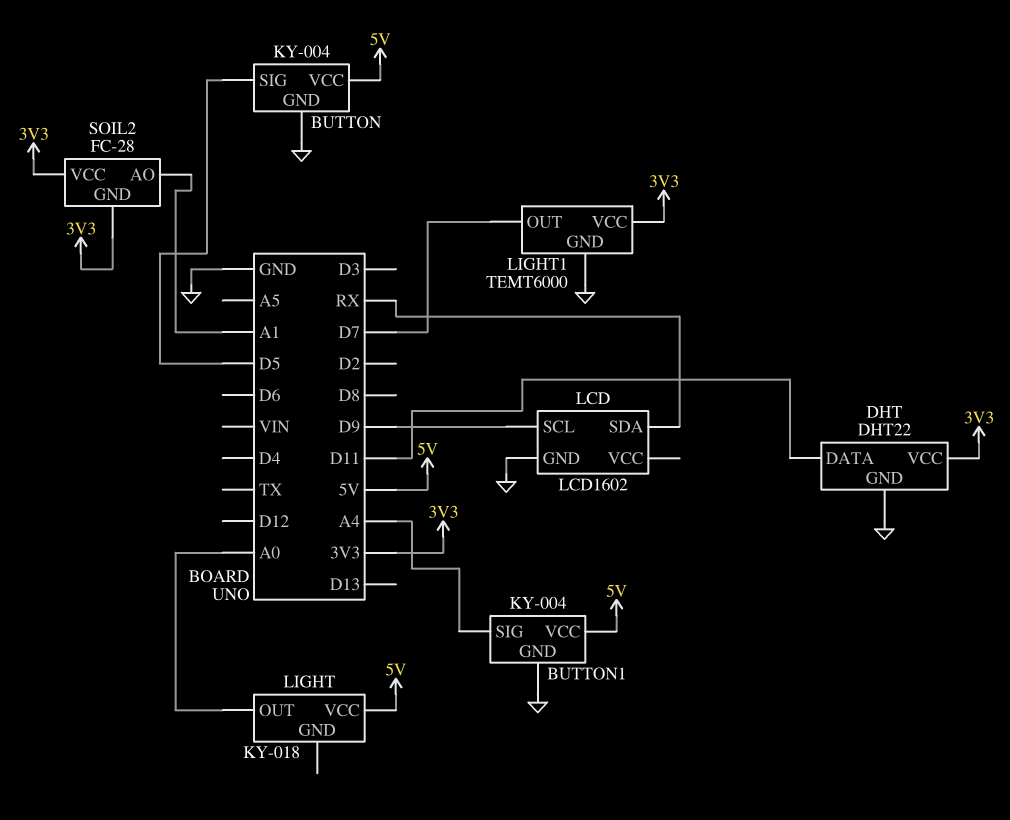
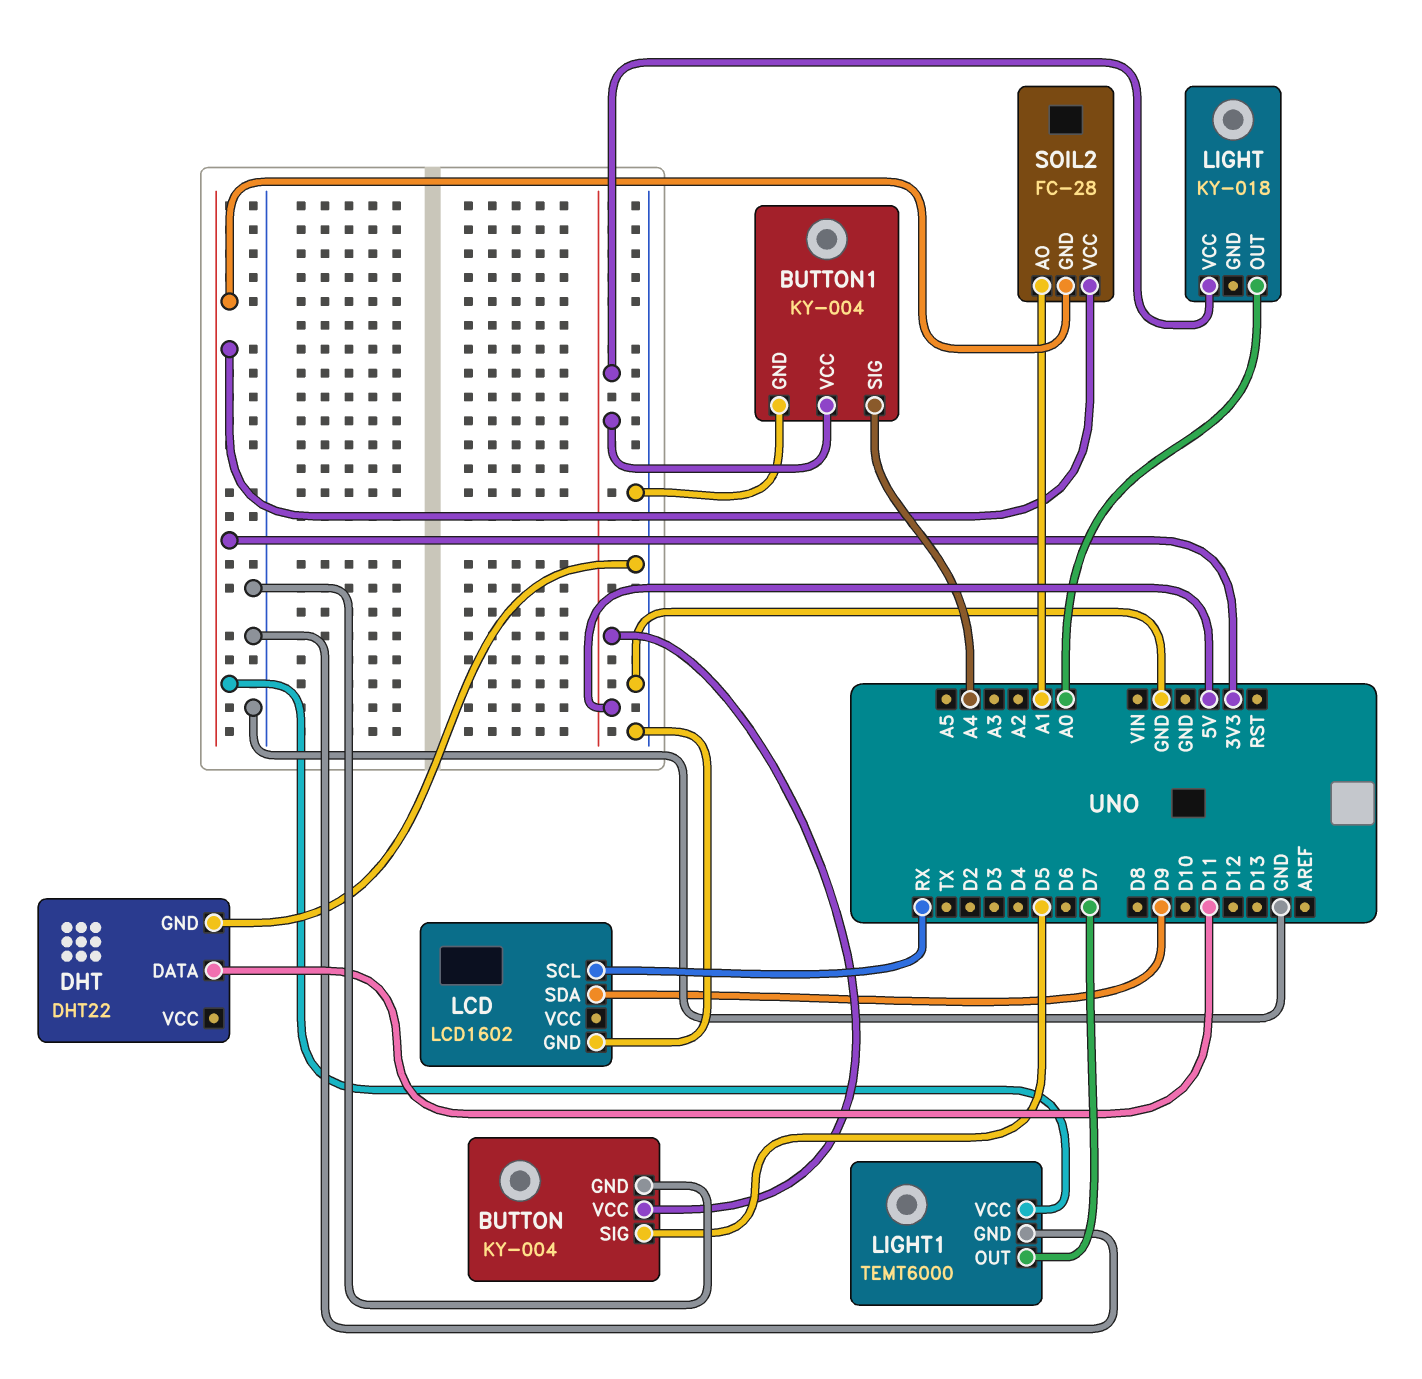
DHT pin VCC: 3V3 -> none
LCD pin SCL: D9 -> RX
LCD pin SDA: RX -> D9

